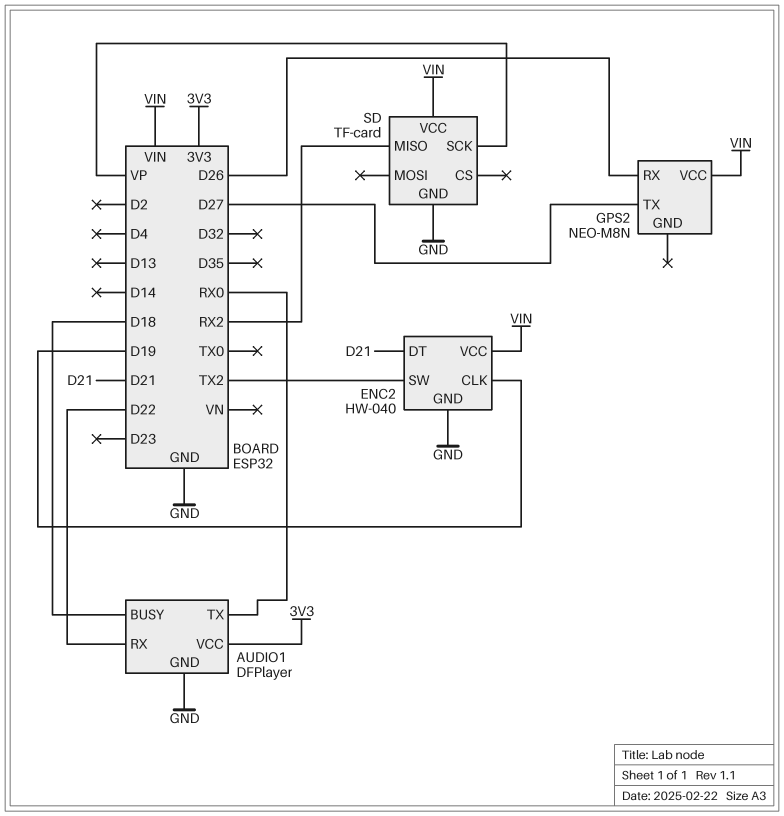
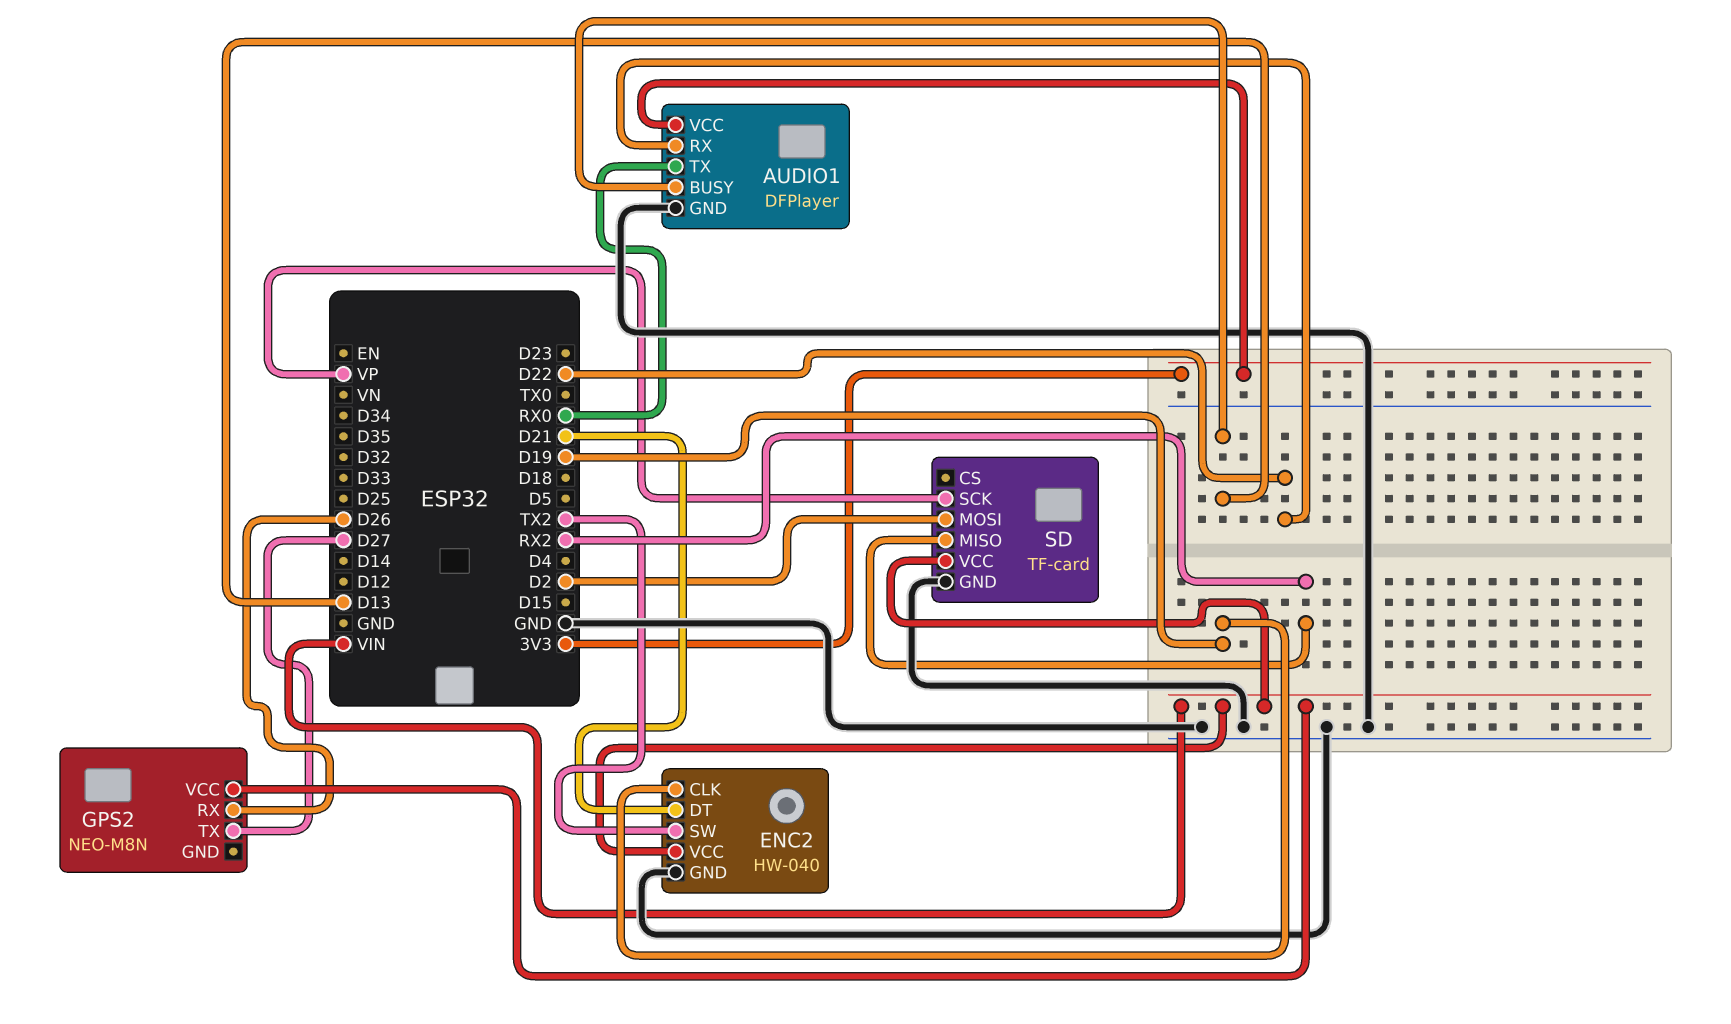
AUDIO1 pin BUSY: D18 -> D13
SD pin MOSI: none -> D2

